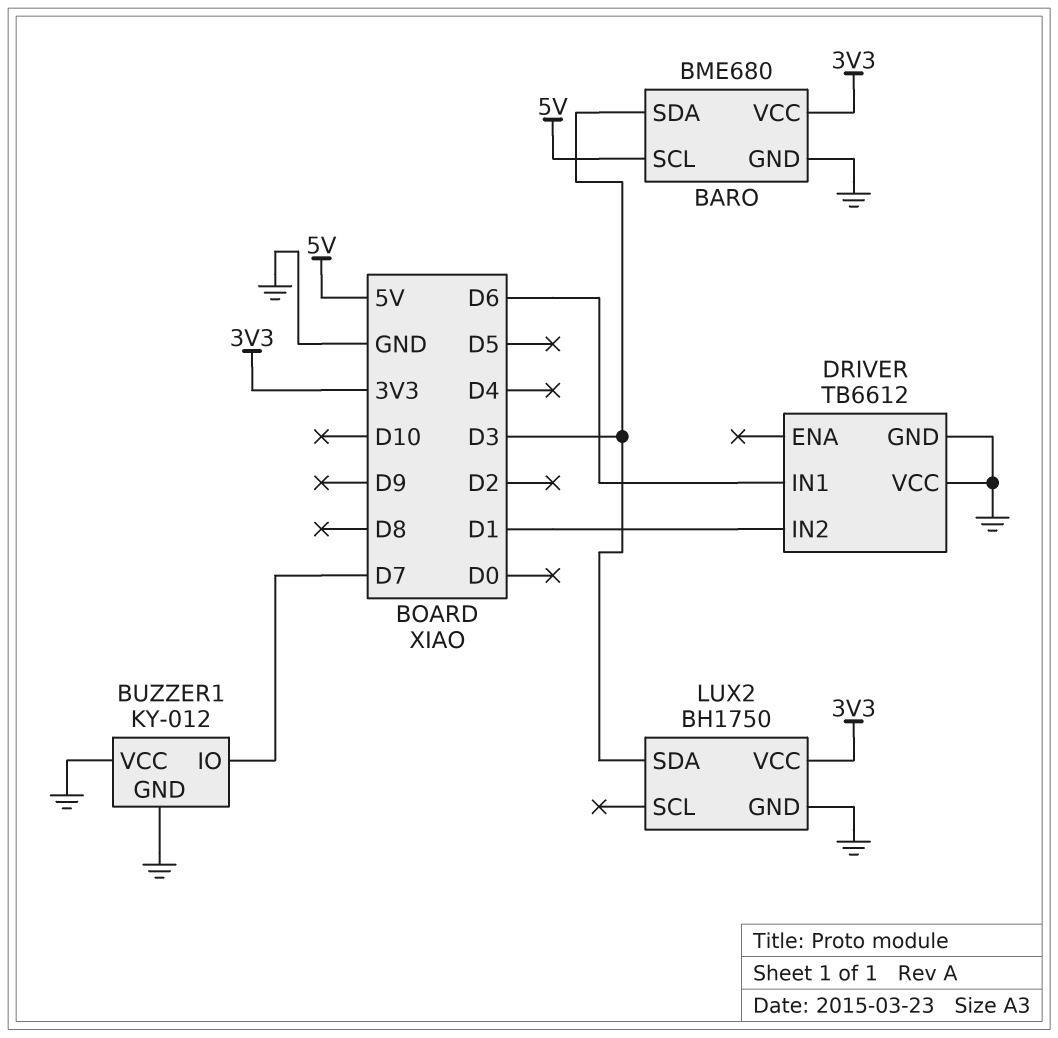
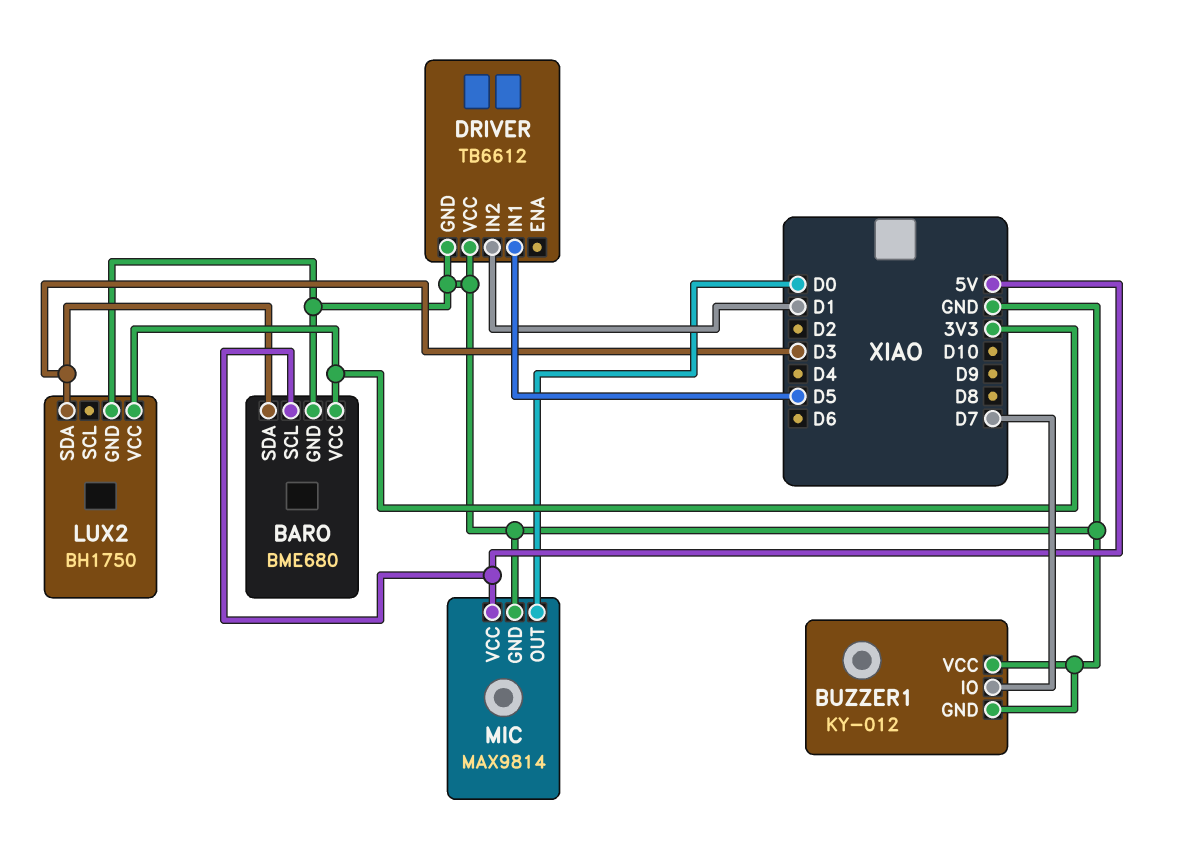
DRIVER pin IN1: D6 -> D5
MIC: none -> MAX9814
MIC pin GND: none -> GND
MIC pin OUT: none -> D0
MIC pin VCC: none -> 5V

